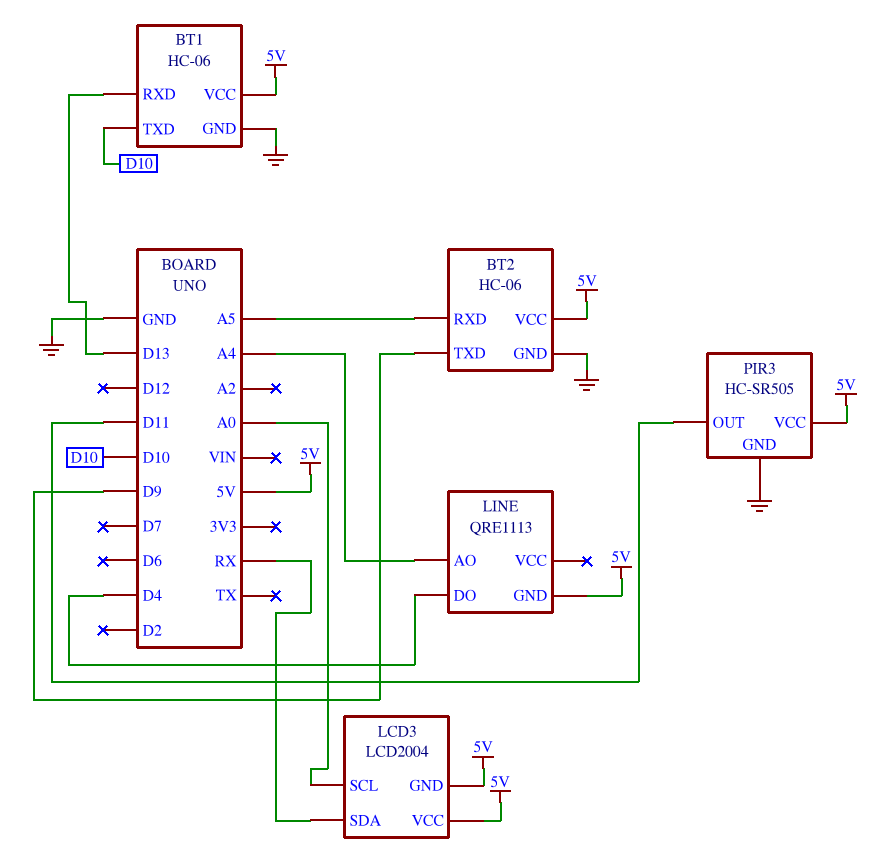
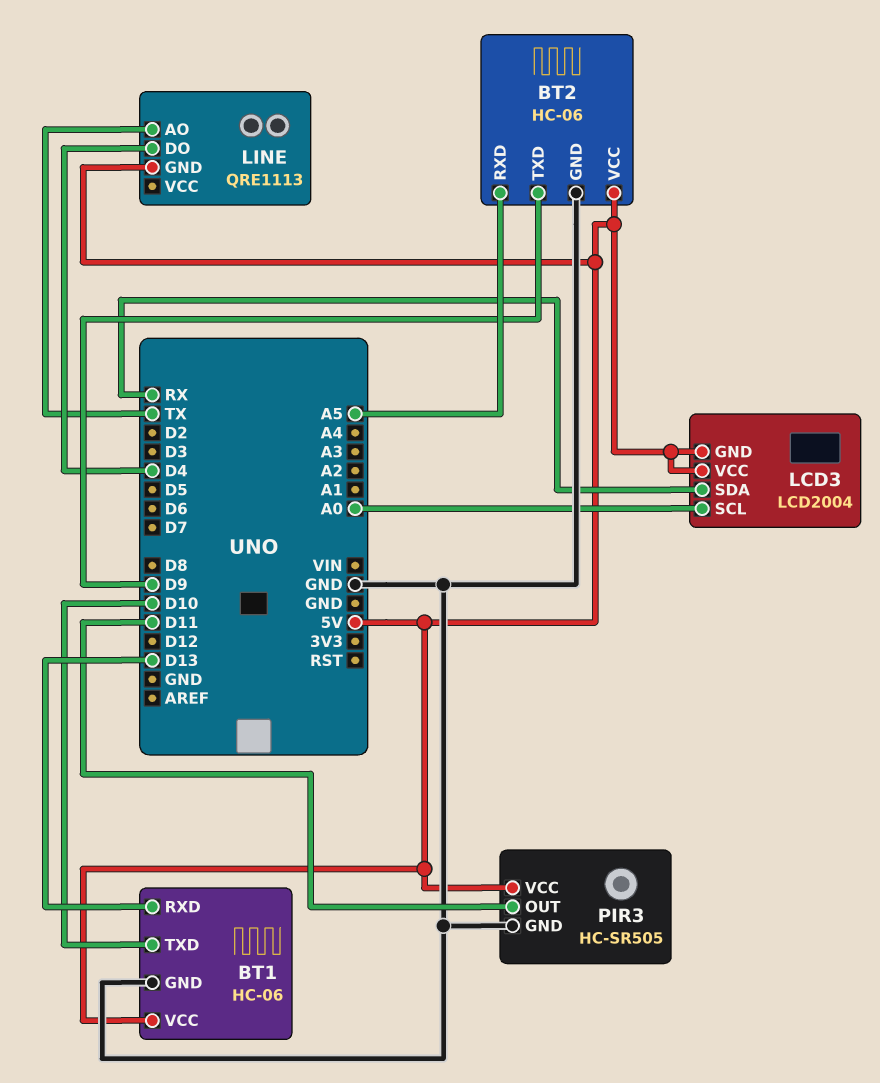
LINE pin AO: A4 -> TX

